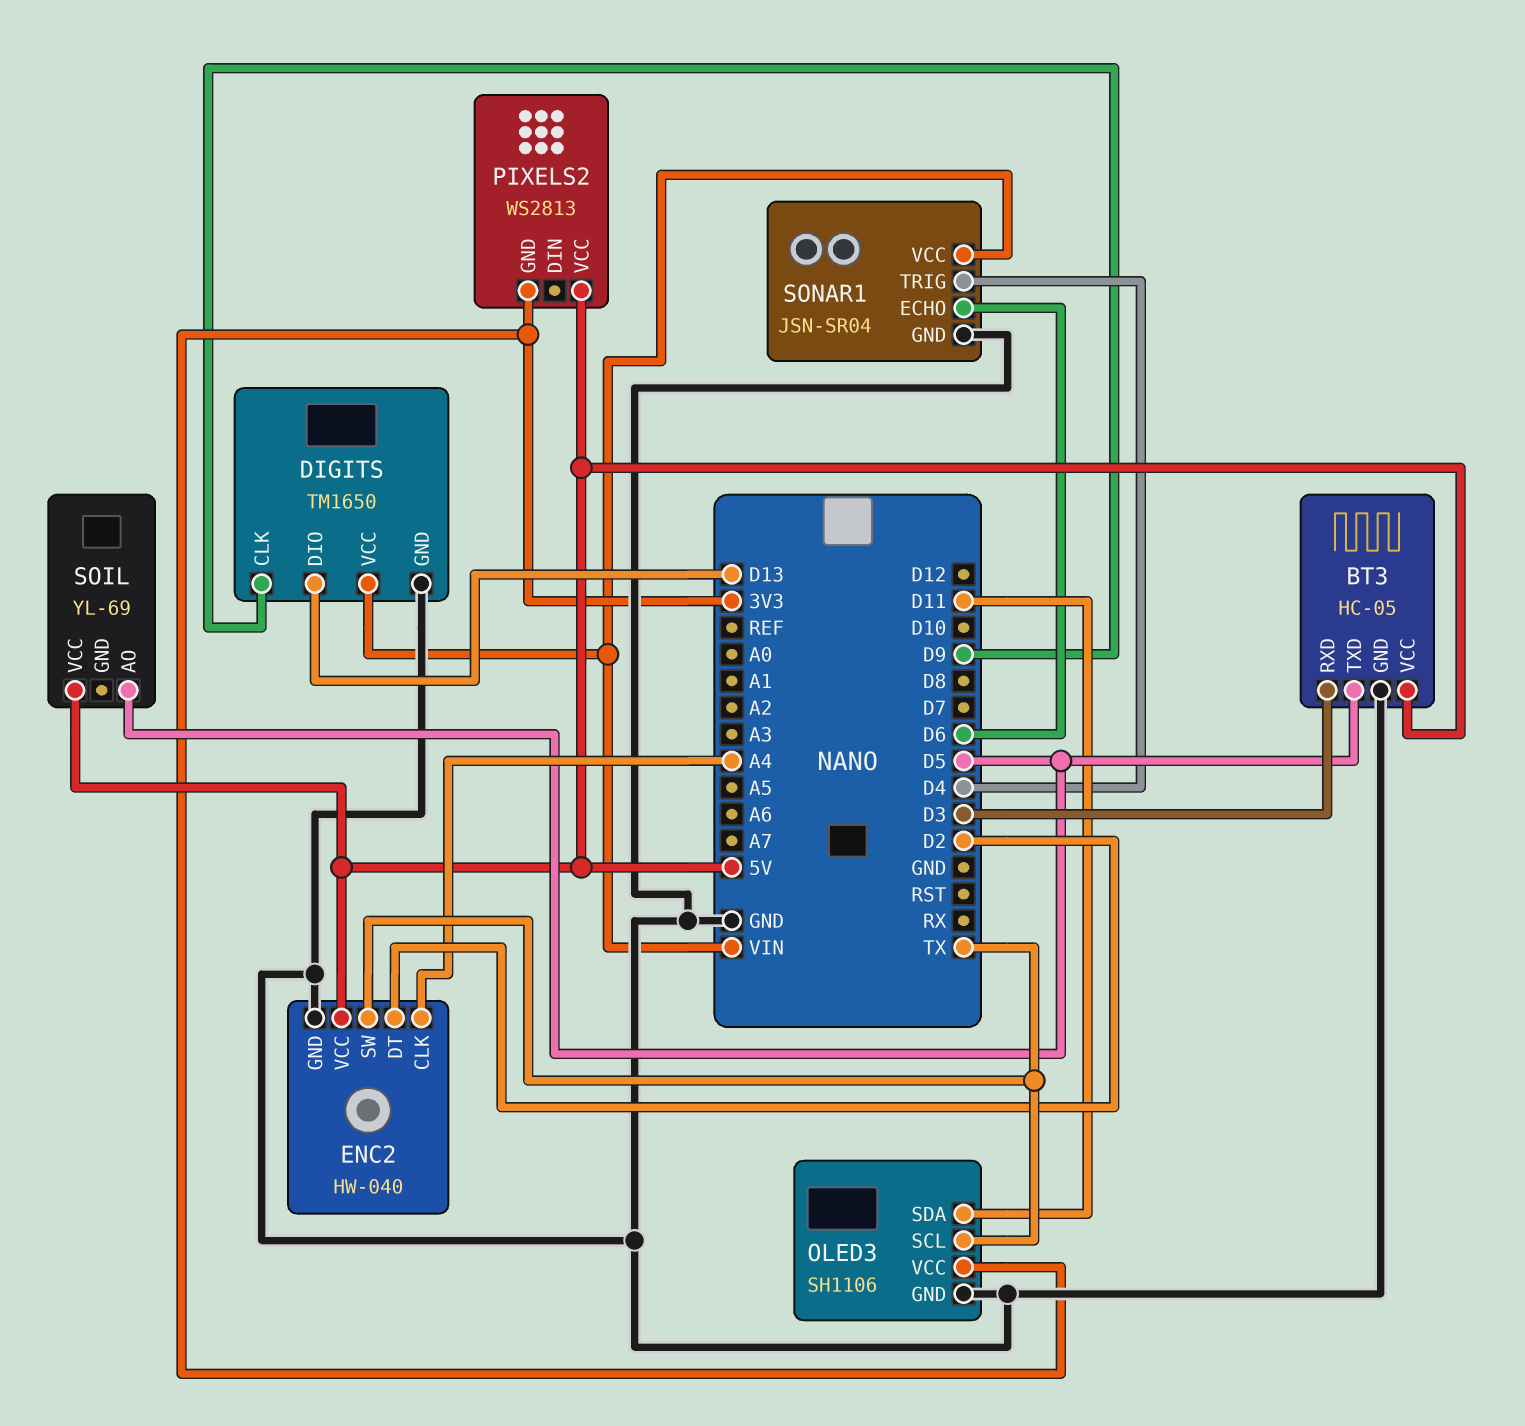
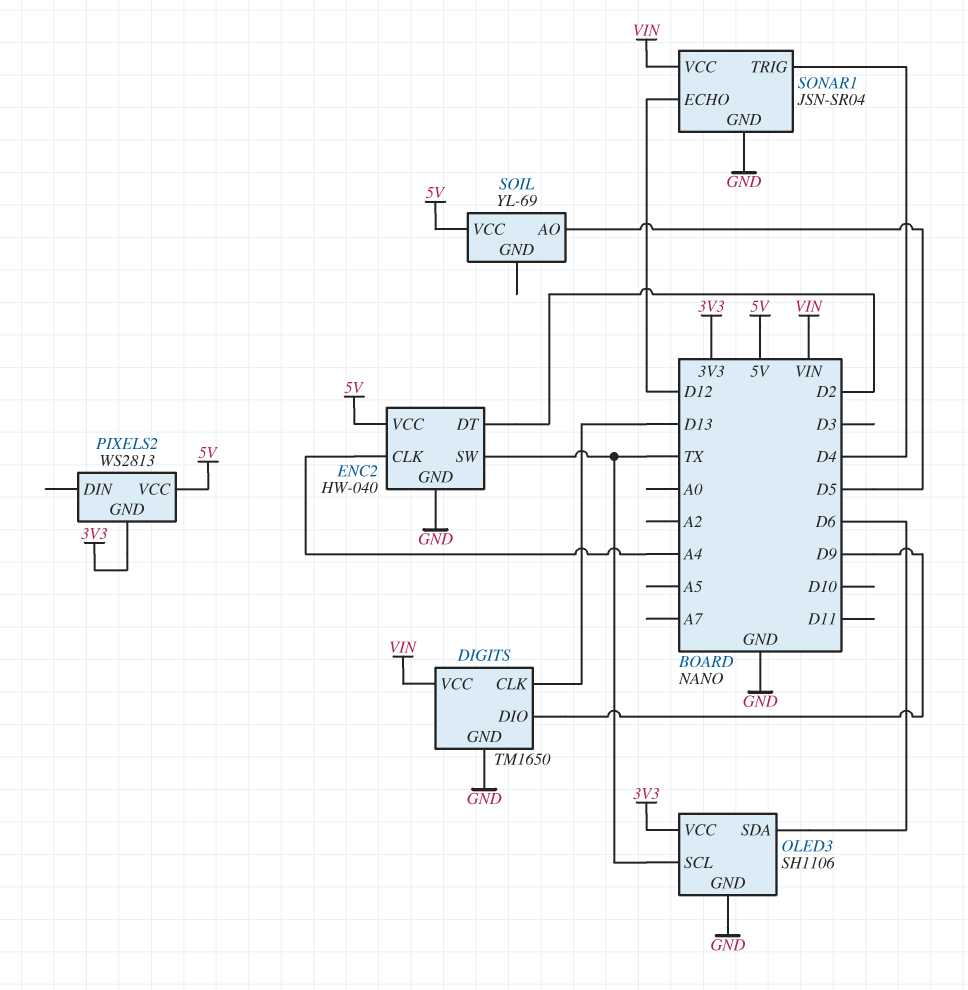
BT3: HC-05 -> none
BT3 pin GND: GND -> none
BT3 pin RXD: D3 -> none
BT3 pin TXD: D5 -> none
BT3 pin VCC: 5V -> none
DIGITS pin CLK: D9 -> D13
DIGITS pin DIO: D13 -> D9
OLED3 pin SDA: D11 -> D6
SONAR1 pin ECHO: D6 -> D12

